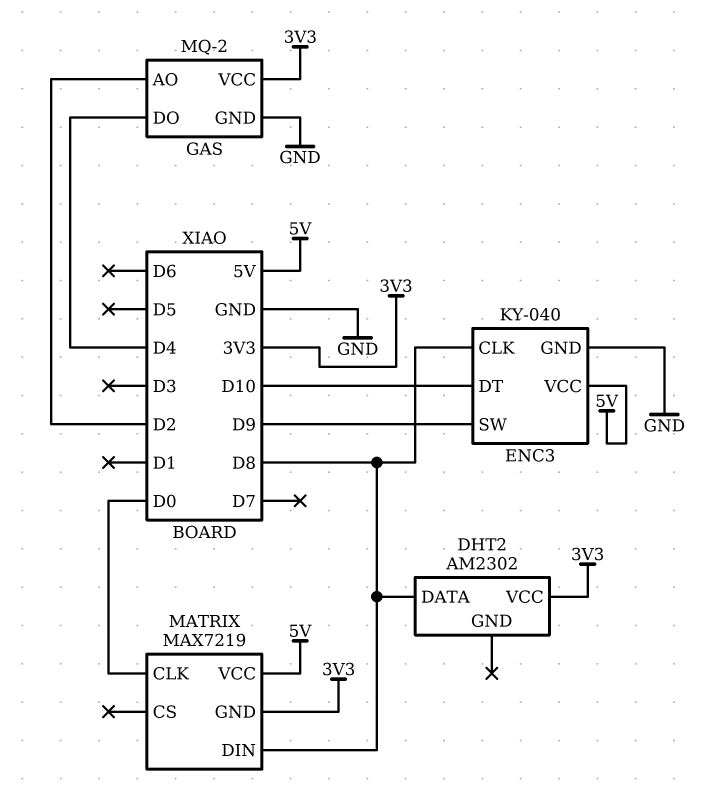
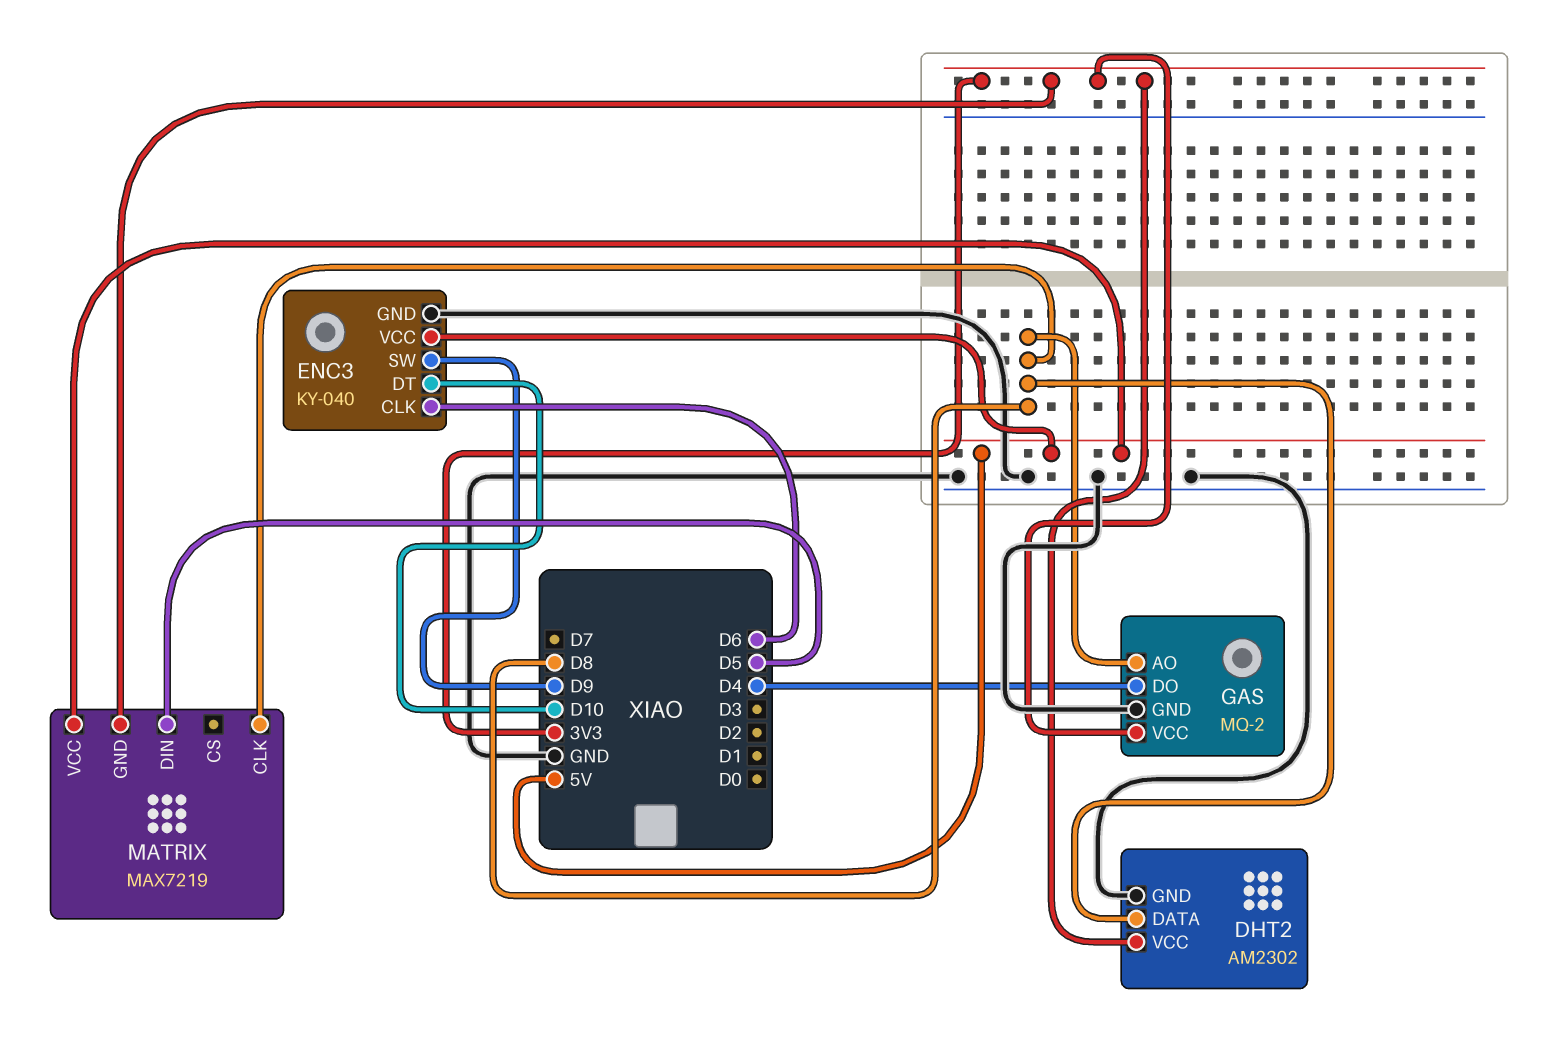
DHT2 pin GND: none -> GND
ENC3 pin CLK: D8 -> D6
GAS pin AO: D2 -> D8
MATRIX pin CLK: D0 -> D8
MATRIX pin DIN: D8 -> D5

